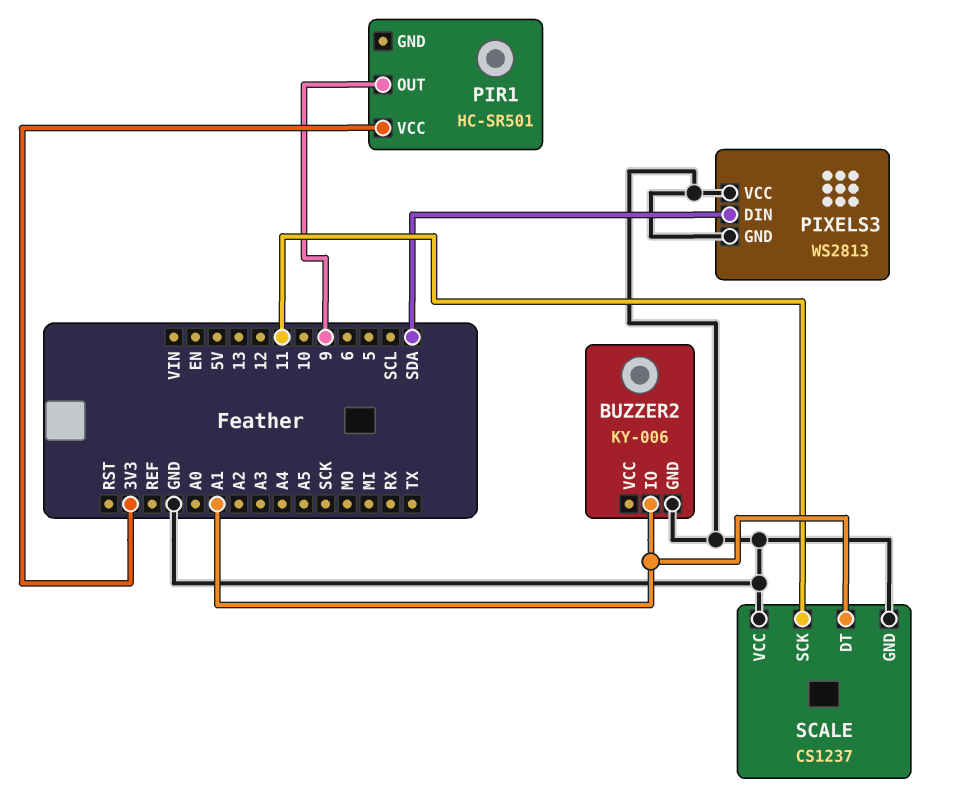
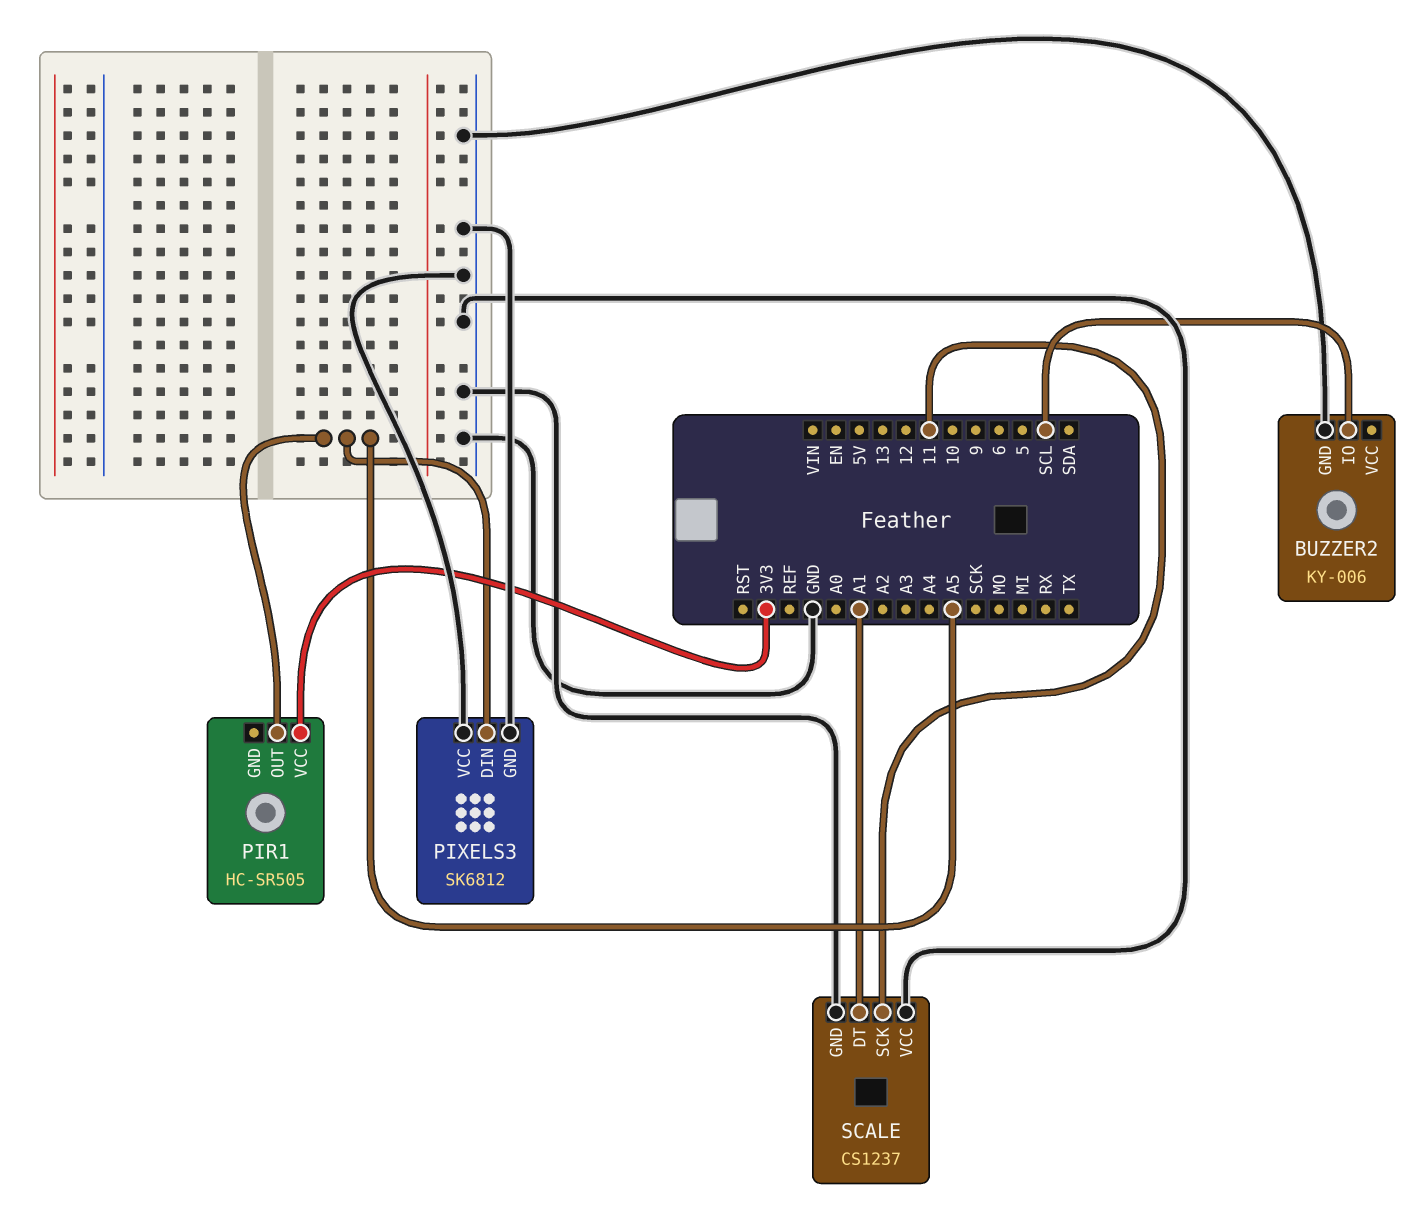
BUZZER2 pin IO: A1 -> SCL
PIR1: HC-SR501 -> HC-SR505
PIR1 pin OUT: 9 -> A5
PIXELS3: WS2813 -> SK6812
PIXELS3 pin DIN: SDA -> A5

